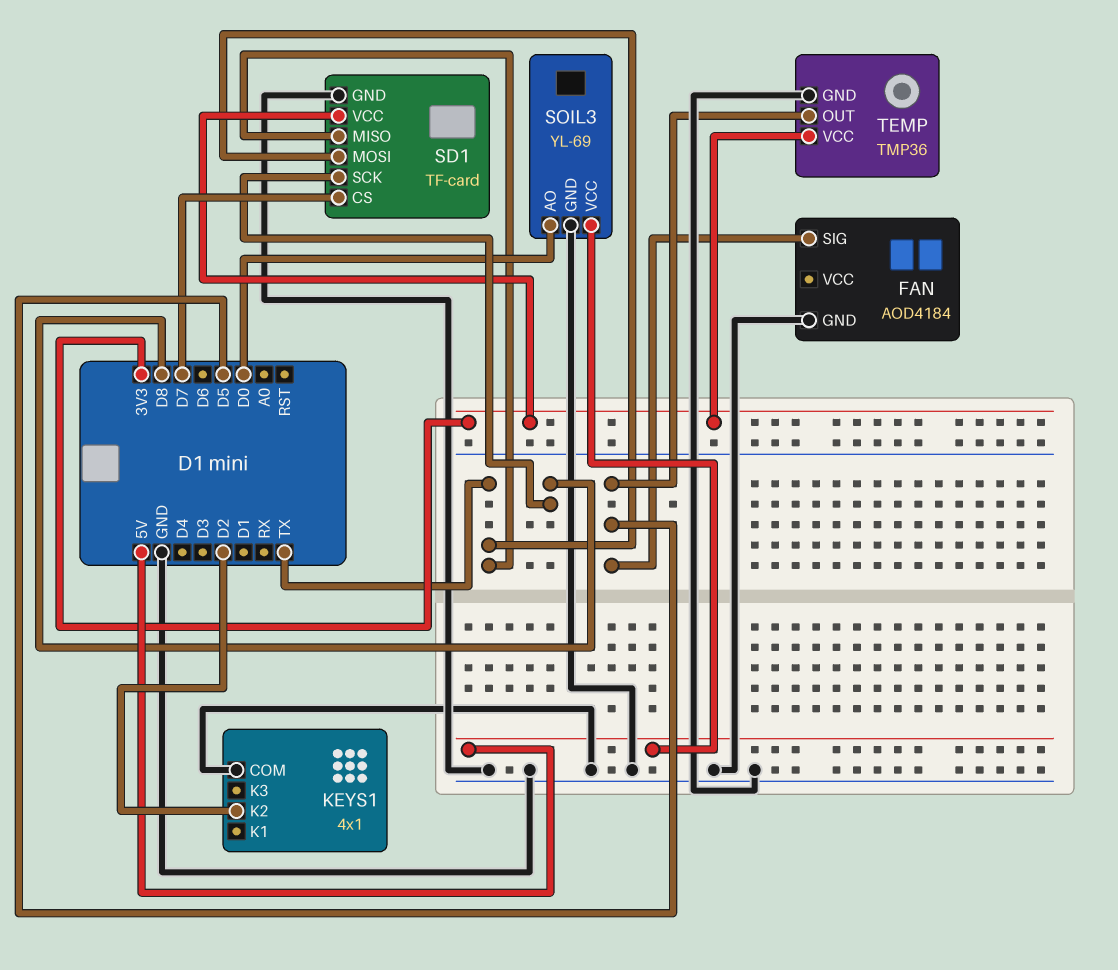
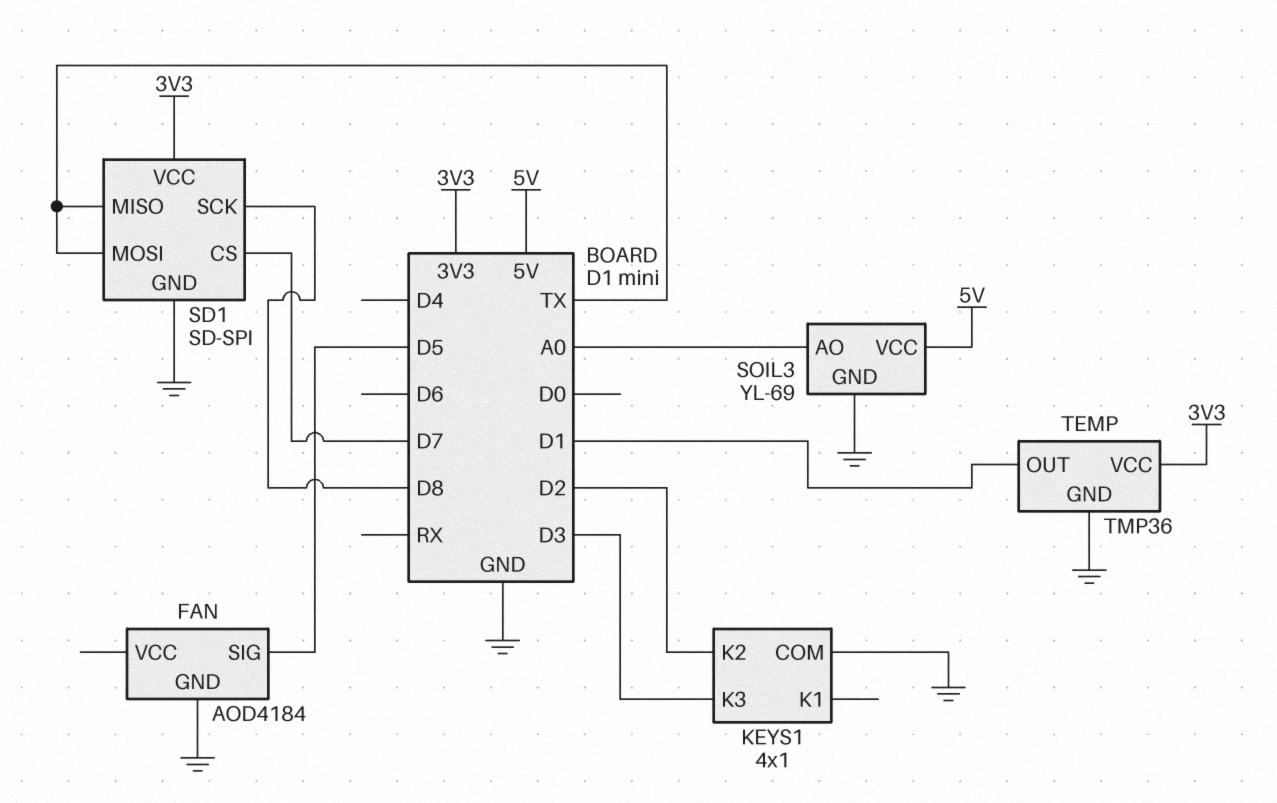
KEYS1 pin K3: none -> D3
SD1: TF-card -> SD-SPI
SOIL3 pin AO: D0 -> A0
TEMP pin OUT: D5 -> D1

